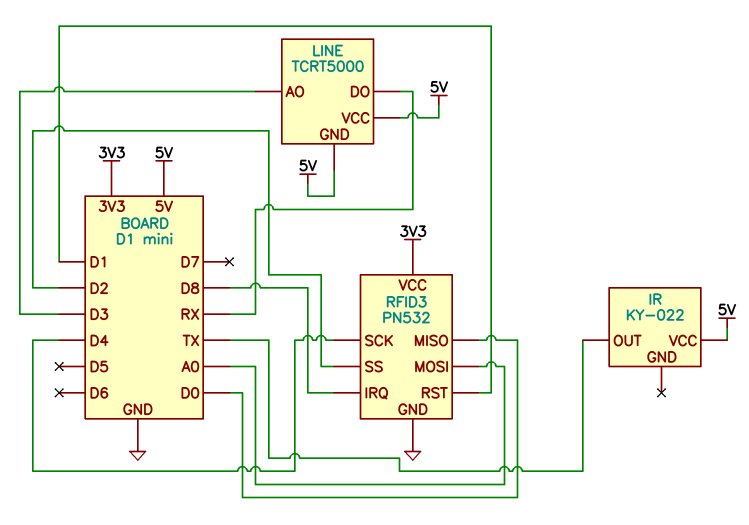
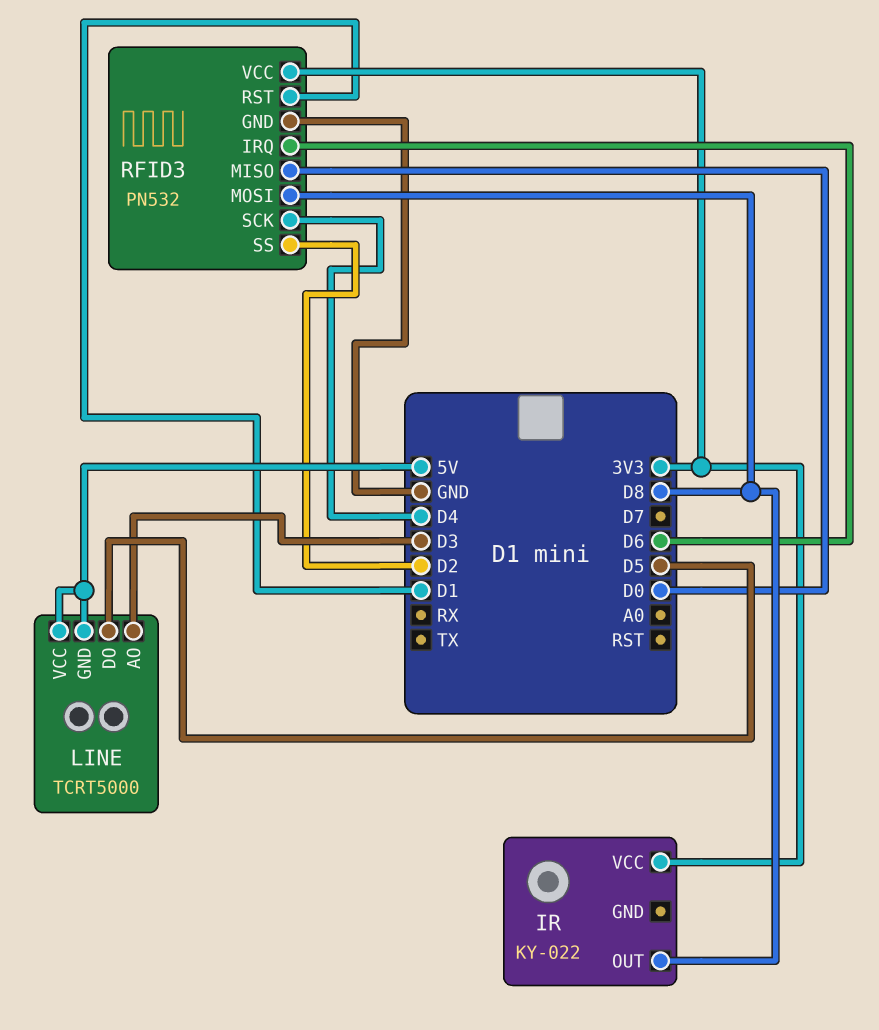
IR pin OUT: TX -> D8
IR pin VCC: 5V -> 3V3
LINE pin DO: RX -> D5
RFID3 pin IRQ: D8 -> D6
RFID3 pin MOSI: A0 -> D8

